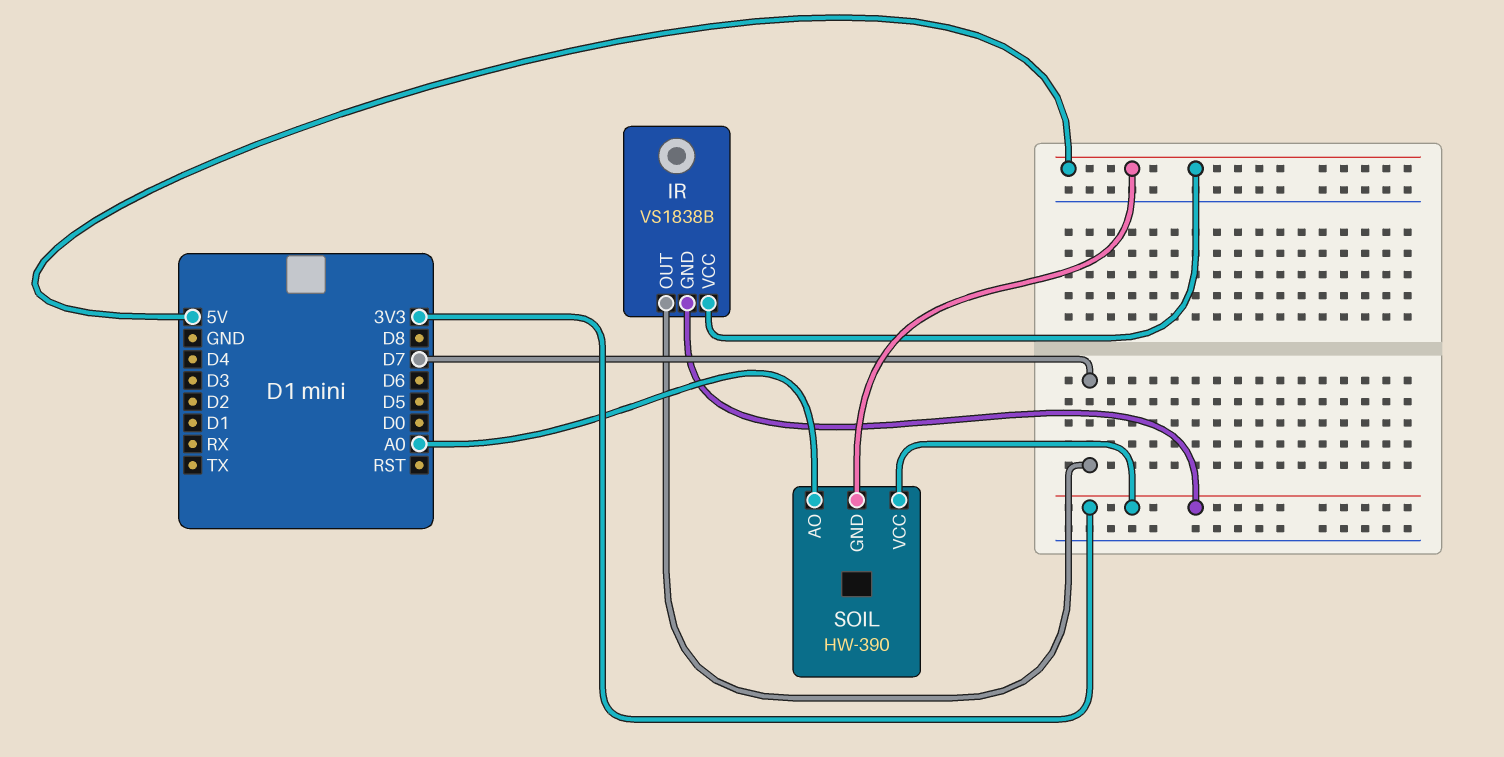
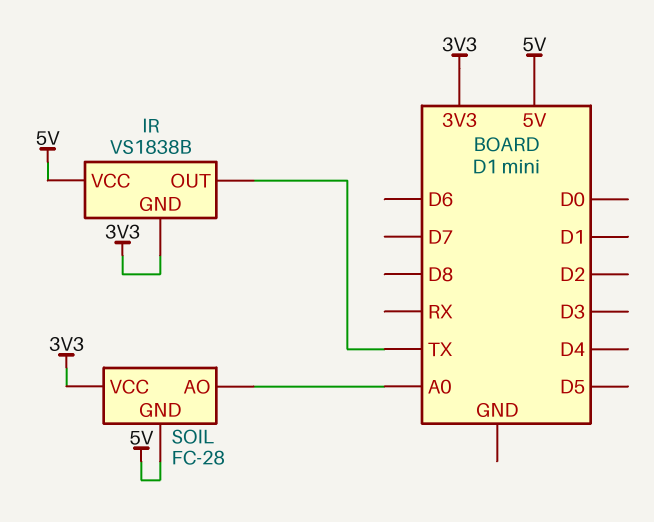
IR pin OUT: D7 -> TX
SOIL: HW-390 -> FC-28

